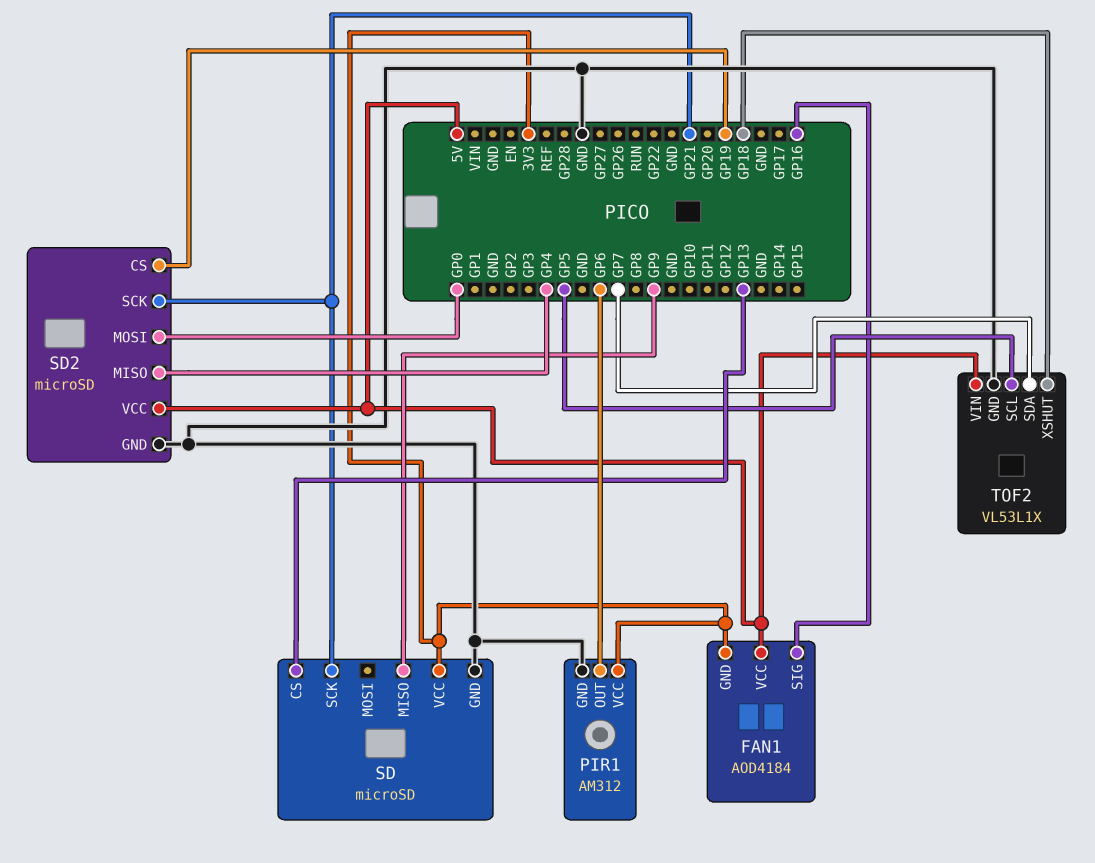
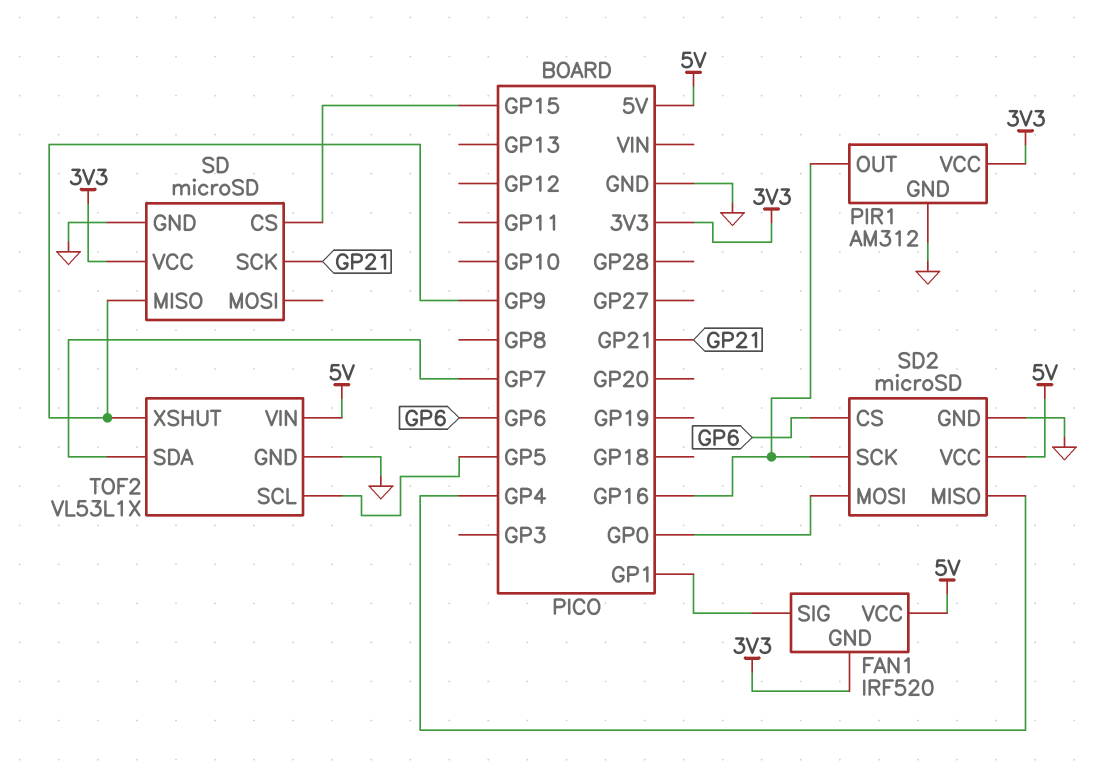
FAN1: AOD4184 -> IRF520
FAN1 pin SIG: GP16 -> GP1
PIR1 pin OUT: GP6 -> GP16
SD pin CS: GP13 -> GP15
SD2 pin CS: GP19 -> GP6
SD2 pin SCK: GP21 -> GP16
TOF2 pin XSHUT: GP18 -> GP9

